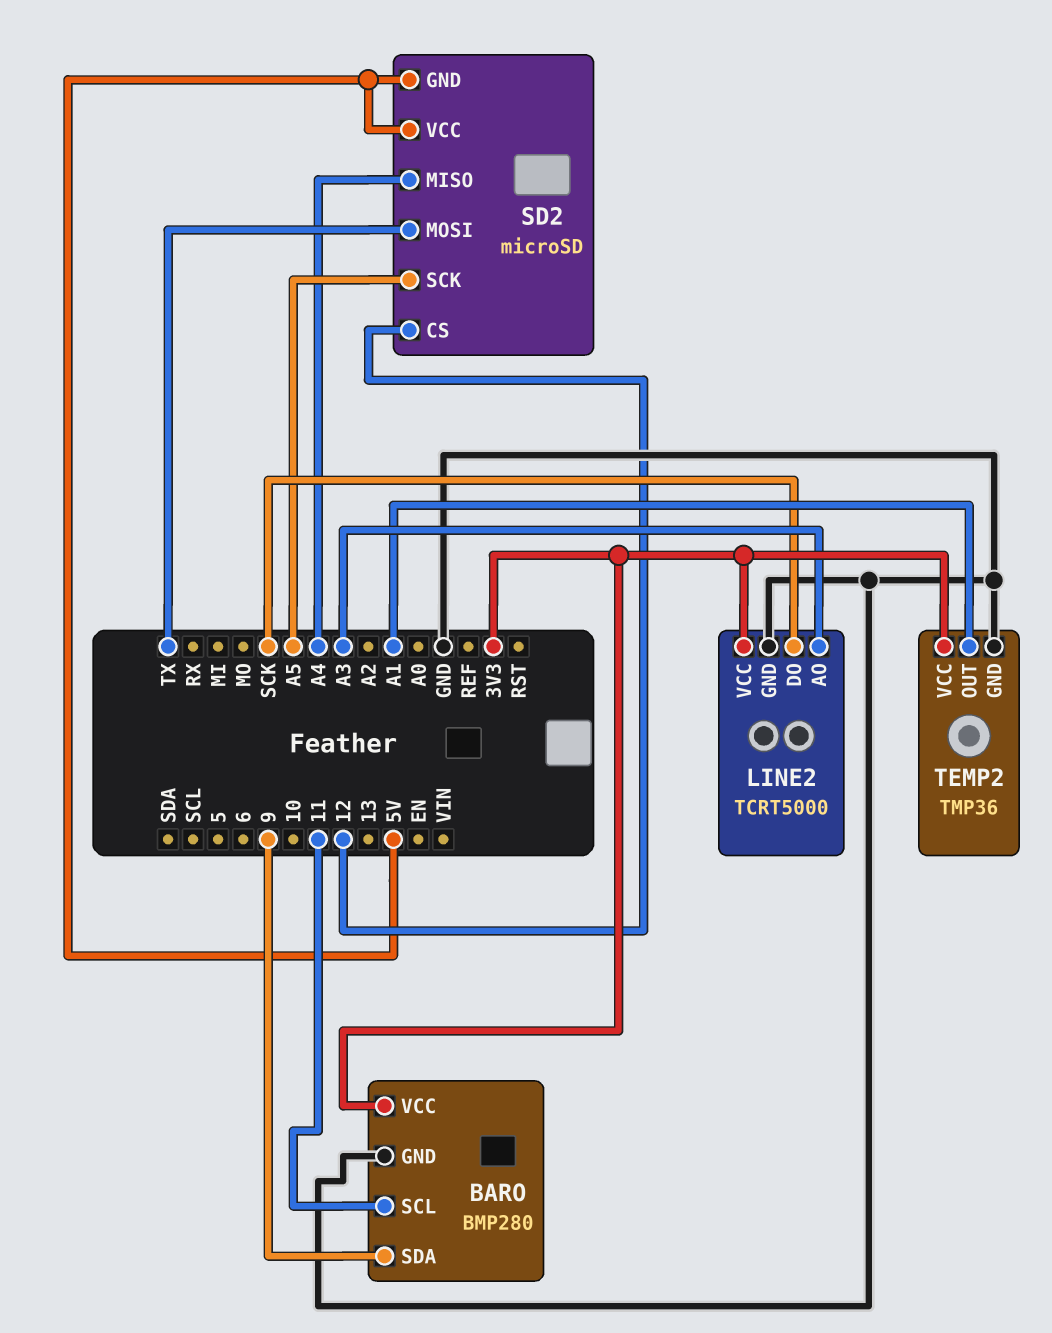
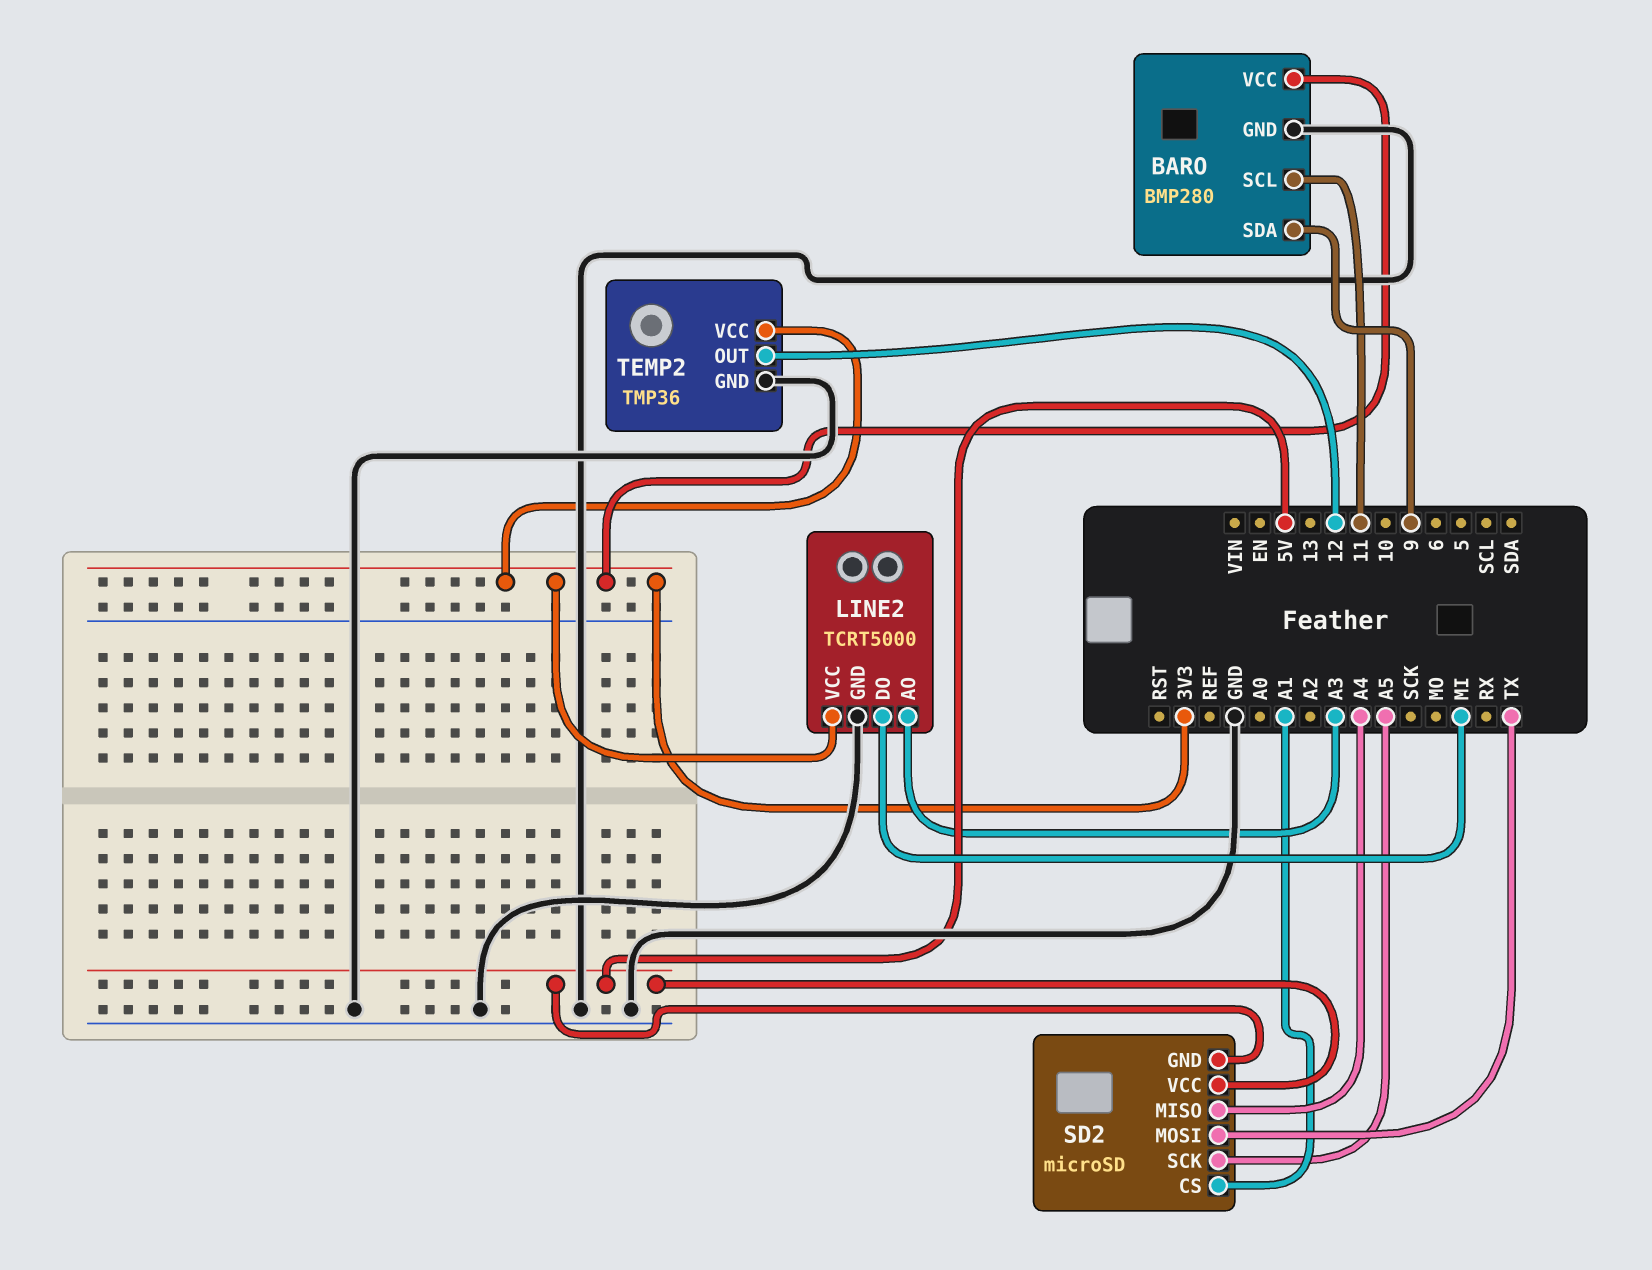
LINE2 pin DO: SCK -> MI
SD2 pin CS: 12 -> A1
TEMP2 pin OUT: A1 -> 12

